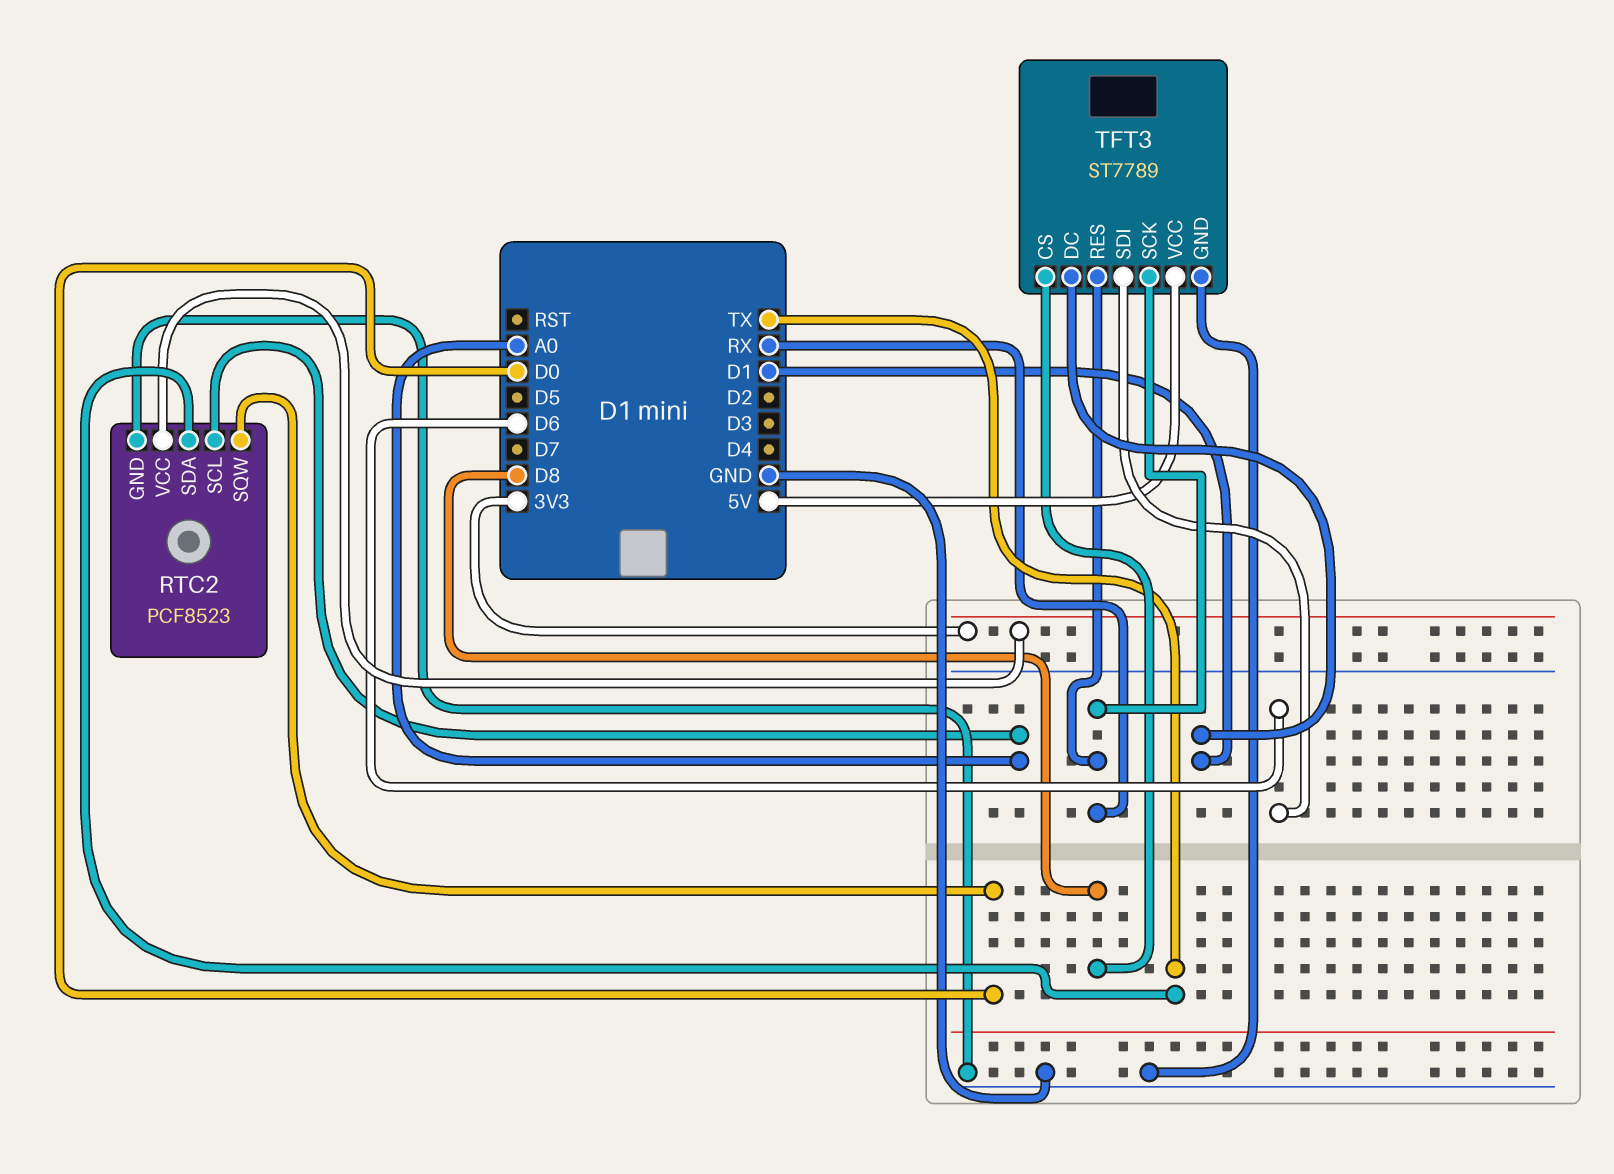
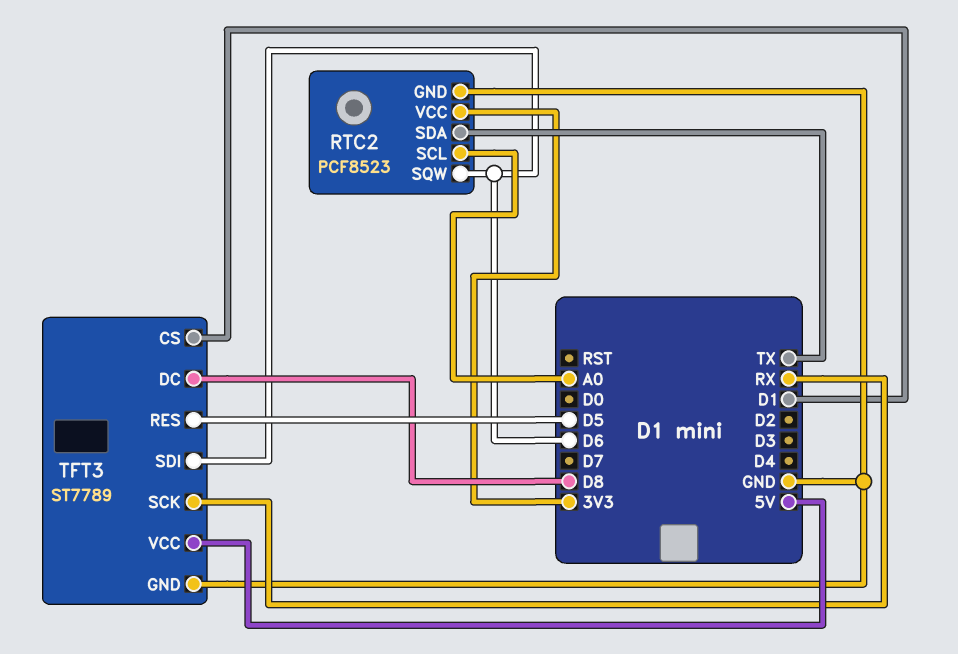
RTC2 pin SQW: D0 -> D6
TFT3 pin CS: D8 -> D1
TFT3 pin DC: D1 -> D8
TFT3 pin RES: RX -> D5

